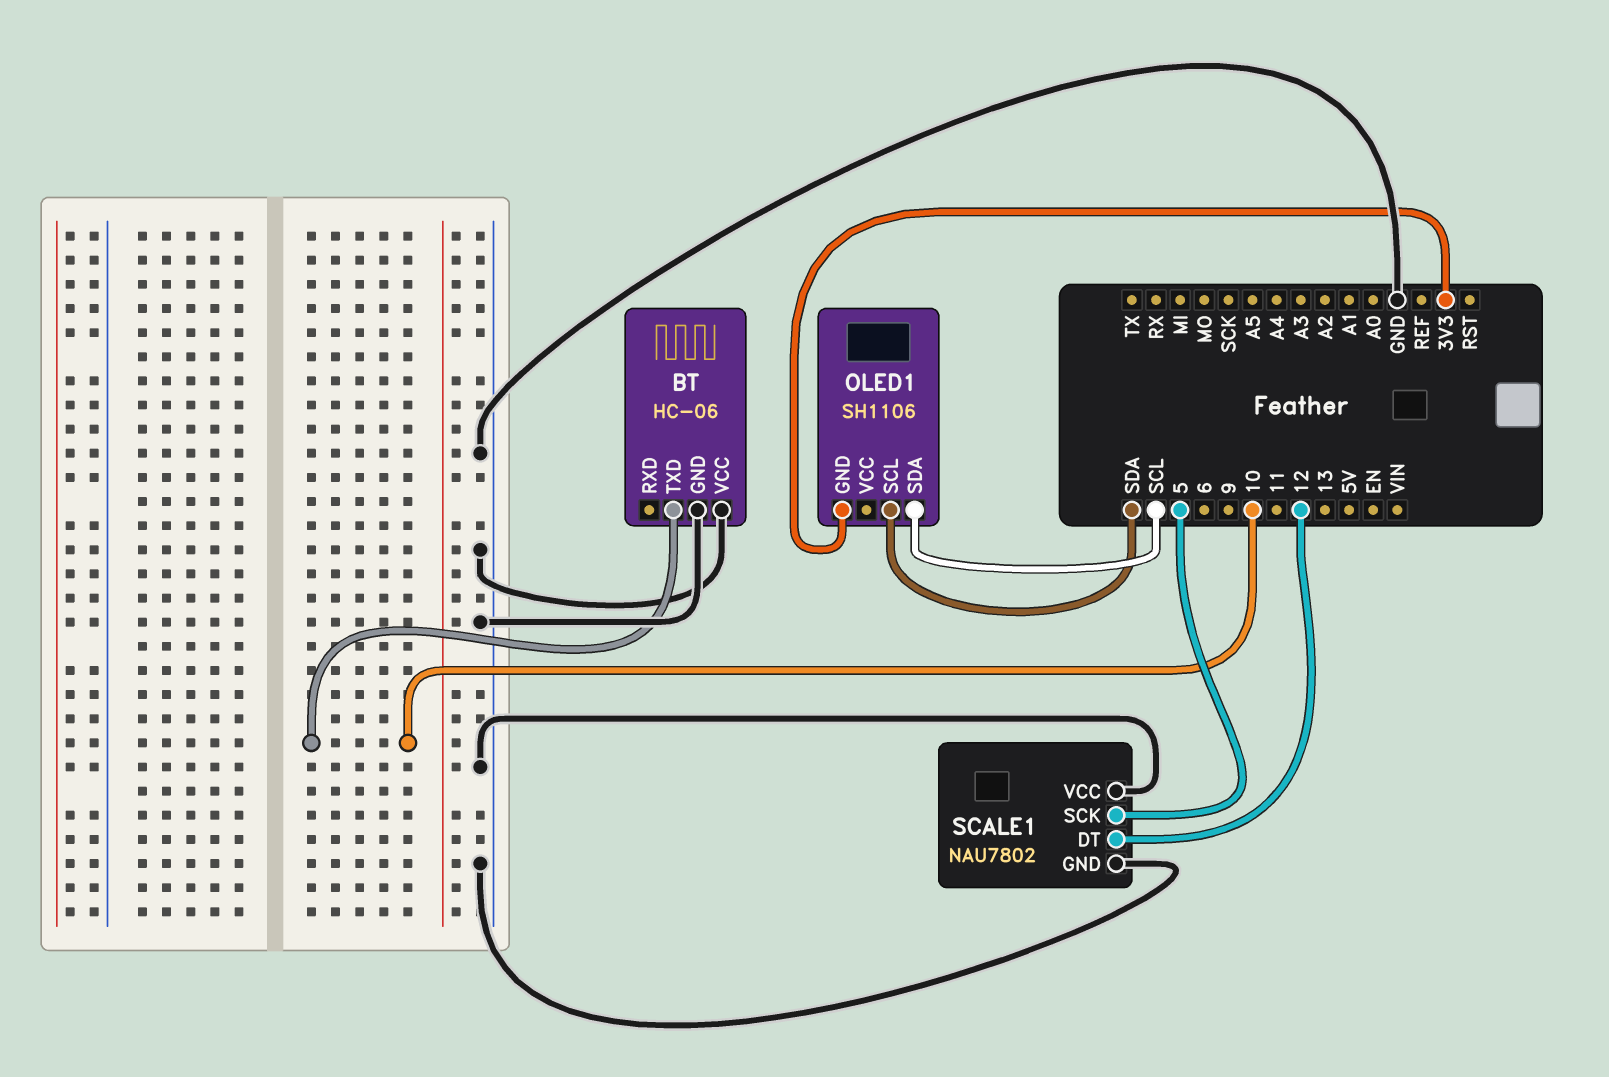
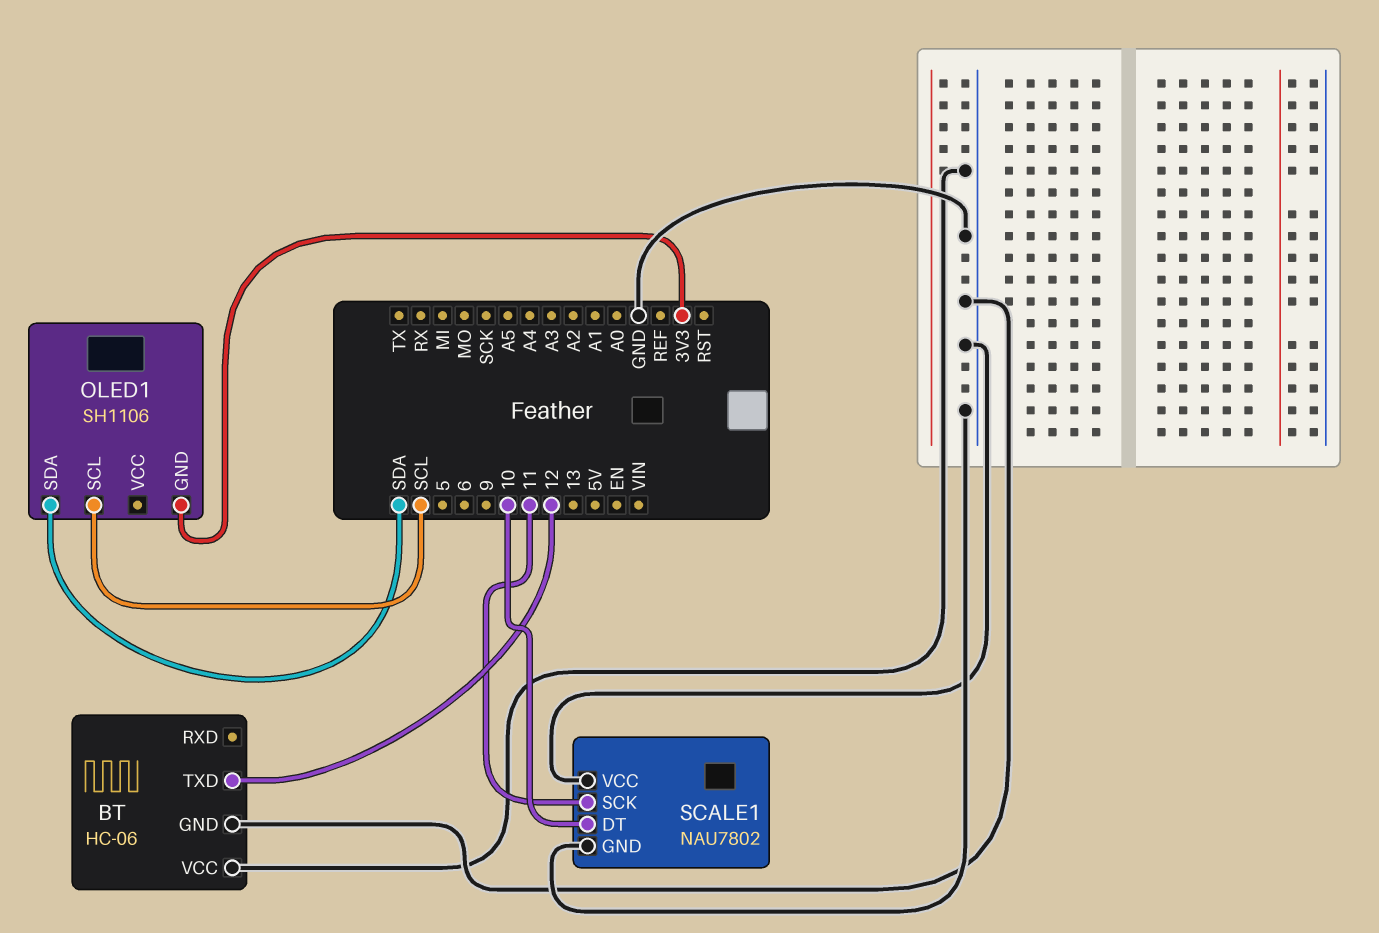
BT pin TXD: 10 -> 12
OLED1 pin SCL: SDA -> SCL
OLED1 pin SDA: SCL -> SDA
SCALE1 pin DT: 12 -> 10
SCALE1 pin SCK: 5 -> 11

